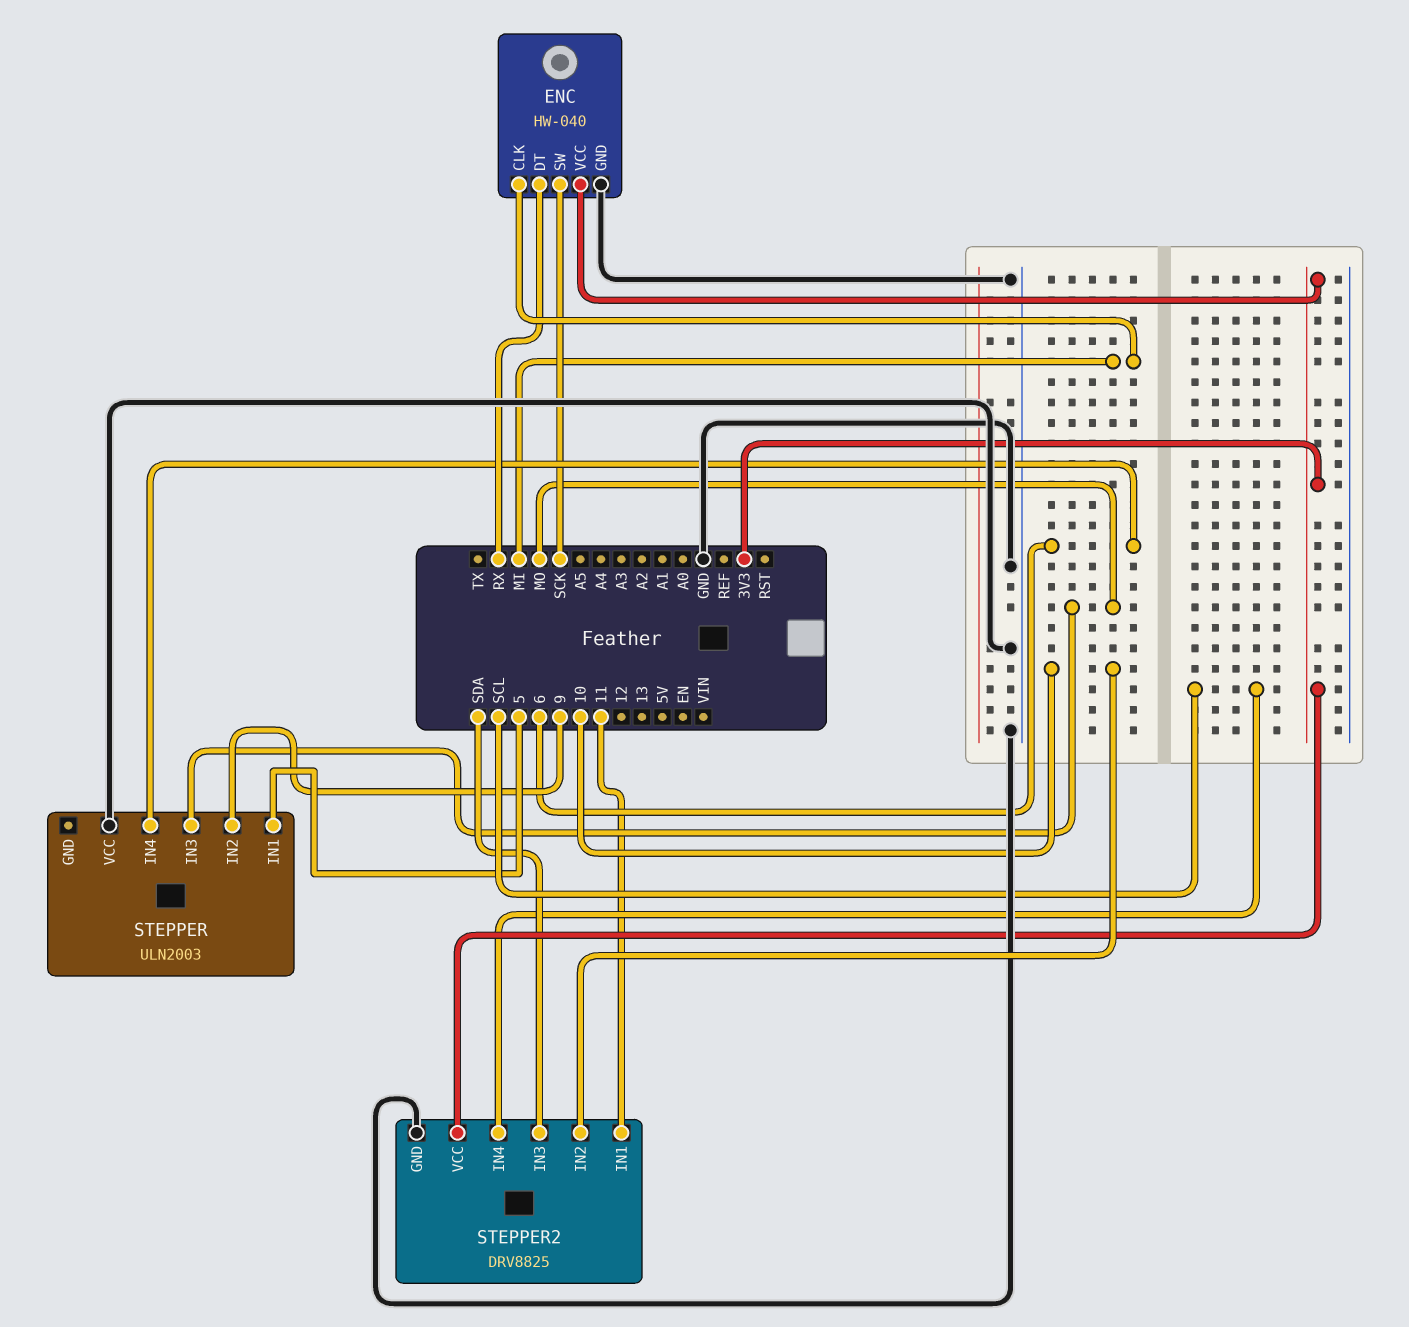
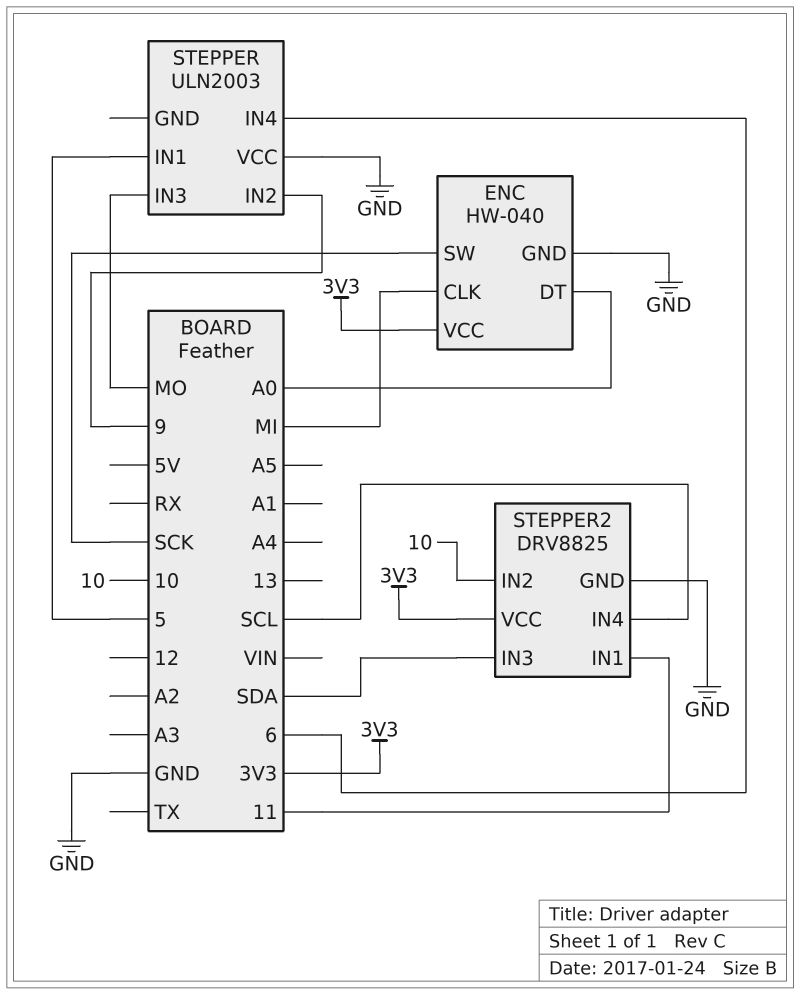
ENC pin DT: RX -> A0

